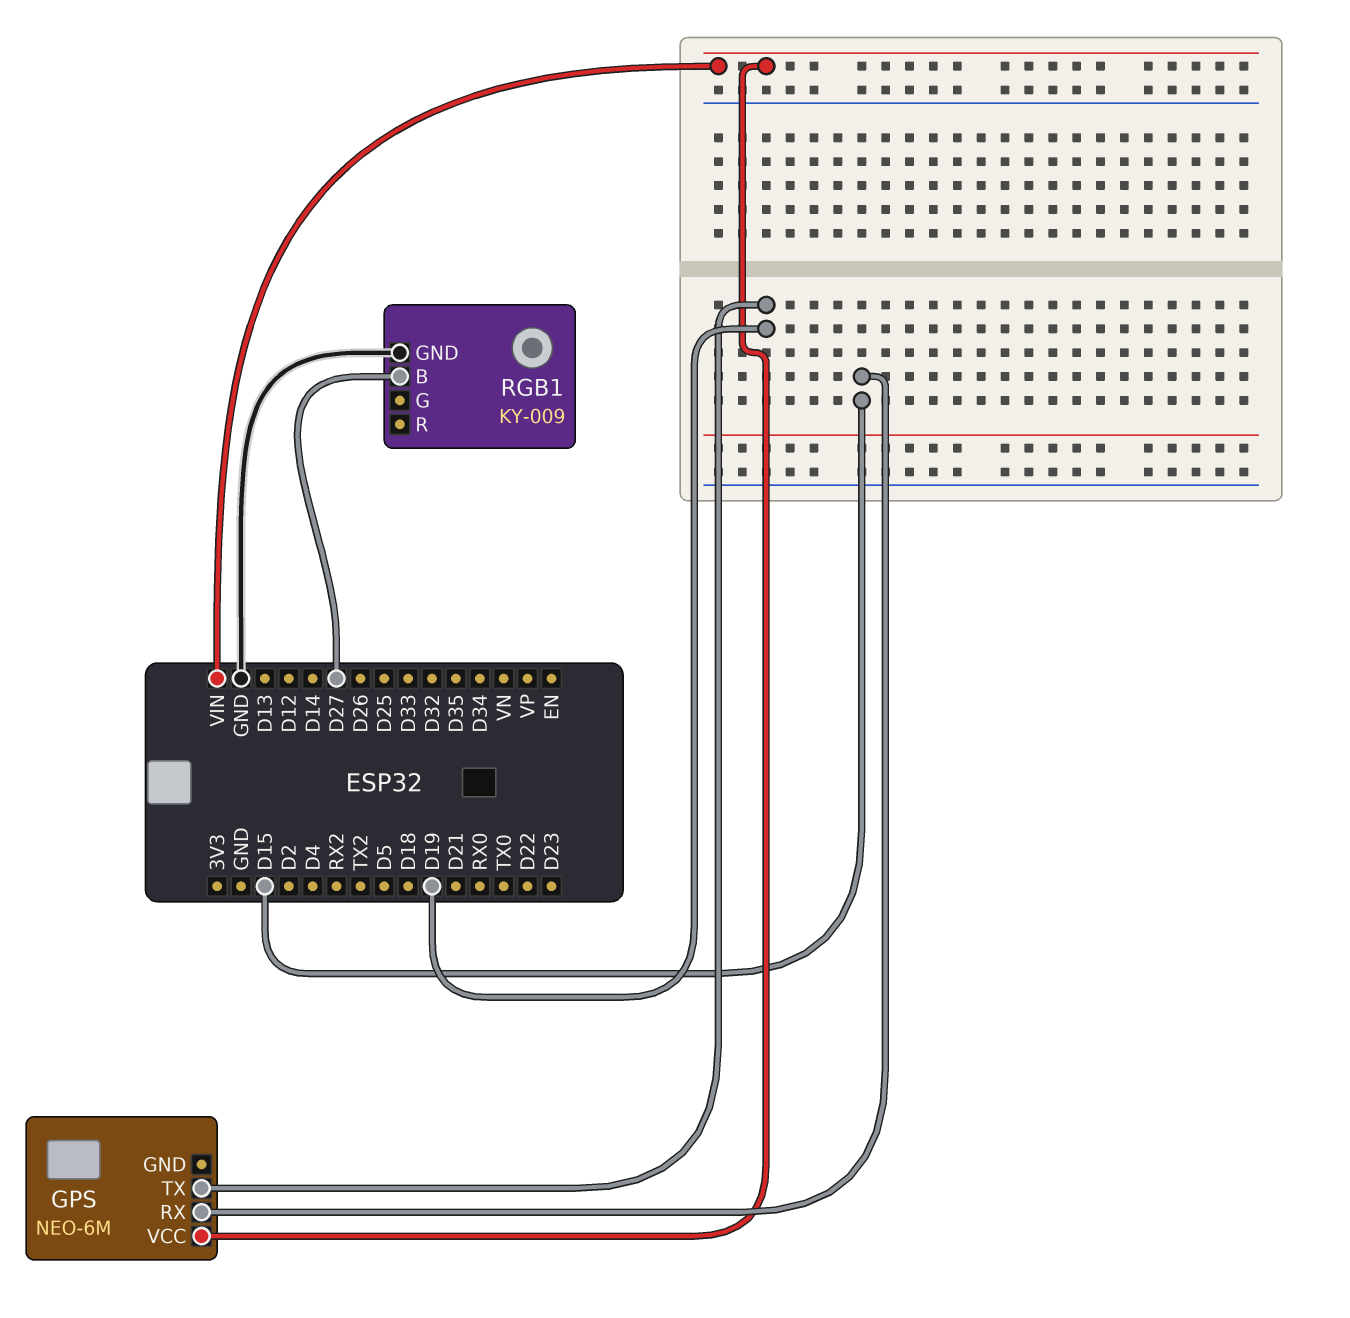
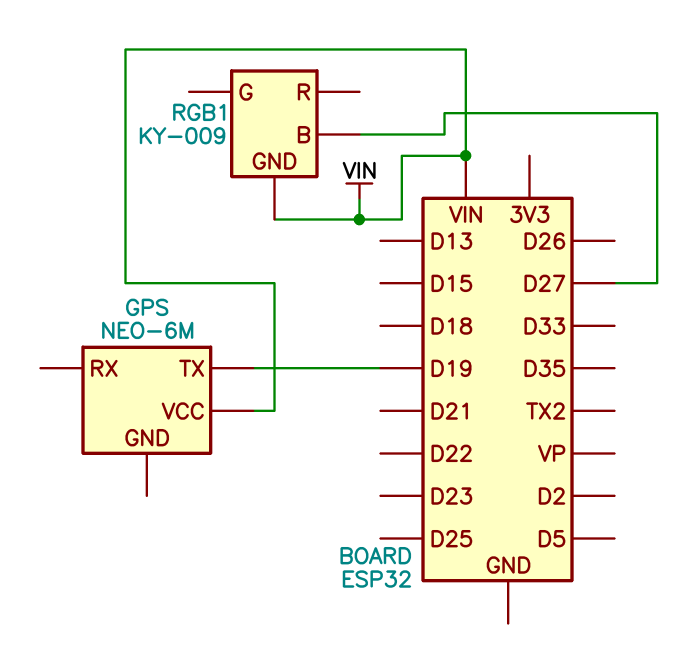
GPS pin RX: D15 -> none
RGB1 pin GND: GND -> VIN

